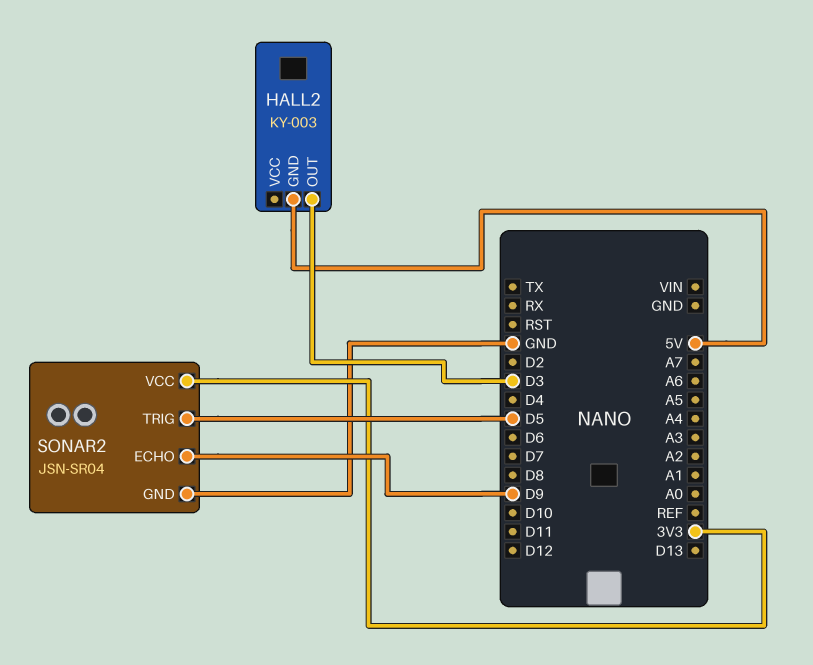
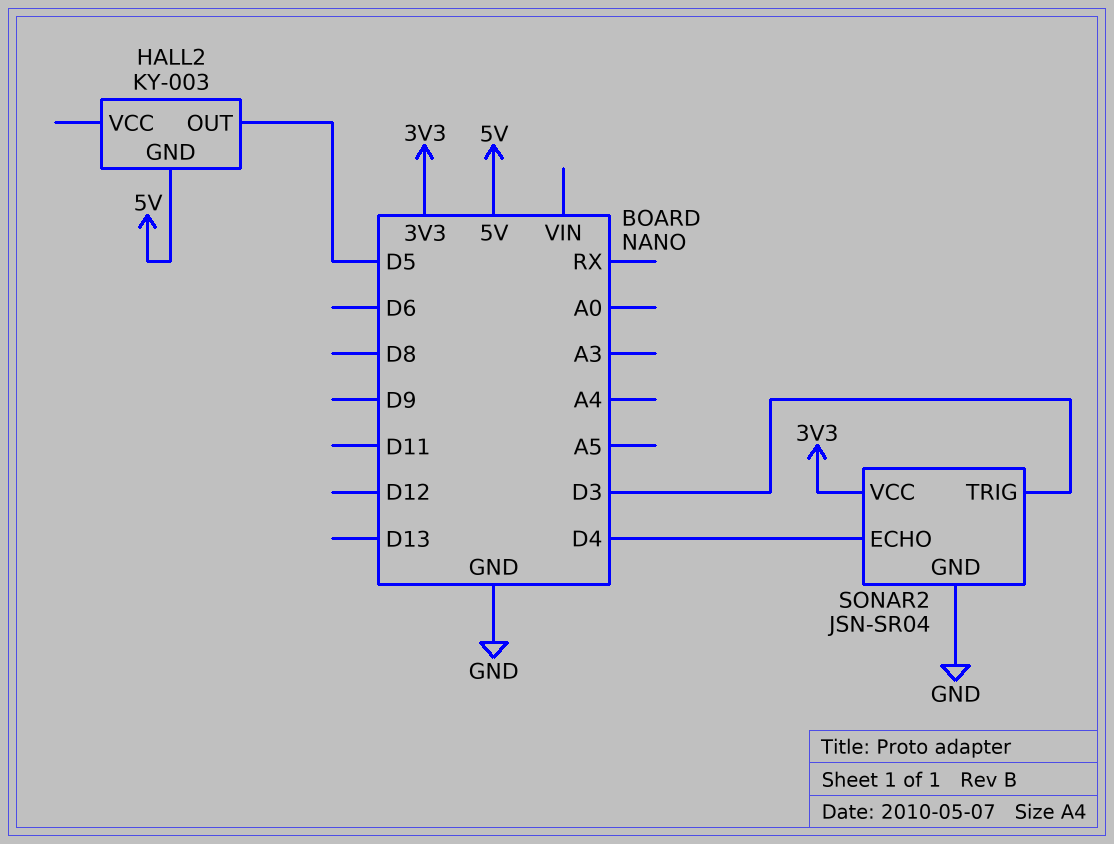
HALL2 pin OUT: D3 -> D5
SONAR2 pin ECHO: D9 -> D4
SONAR2 pin TRIG: D5 -> D3

